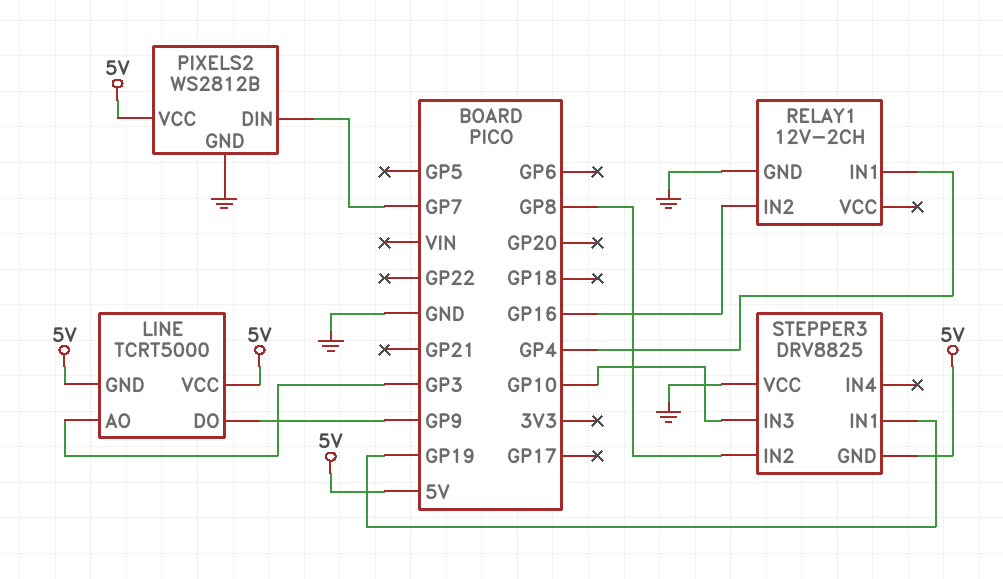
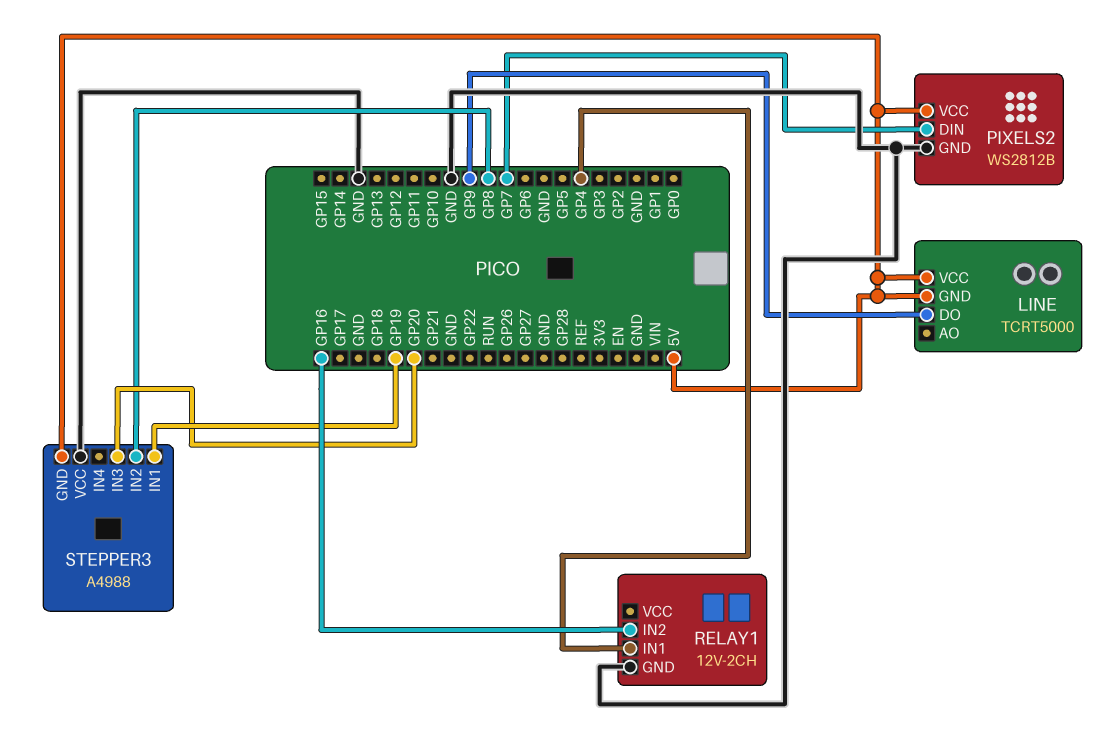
LINE pin AO: GP3 -> none
STEPPER3: DRV8825 -> A4988
STEPPER3 pin IN3: GP10 -> GP20

